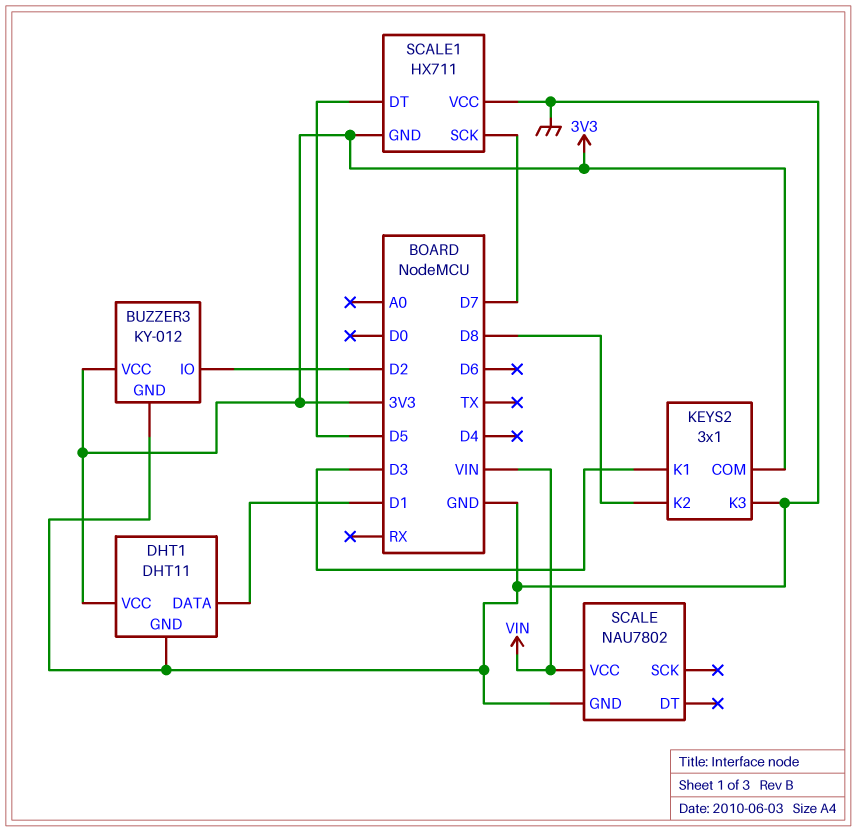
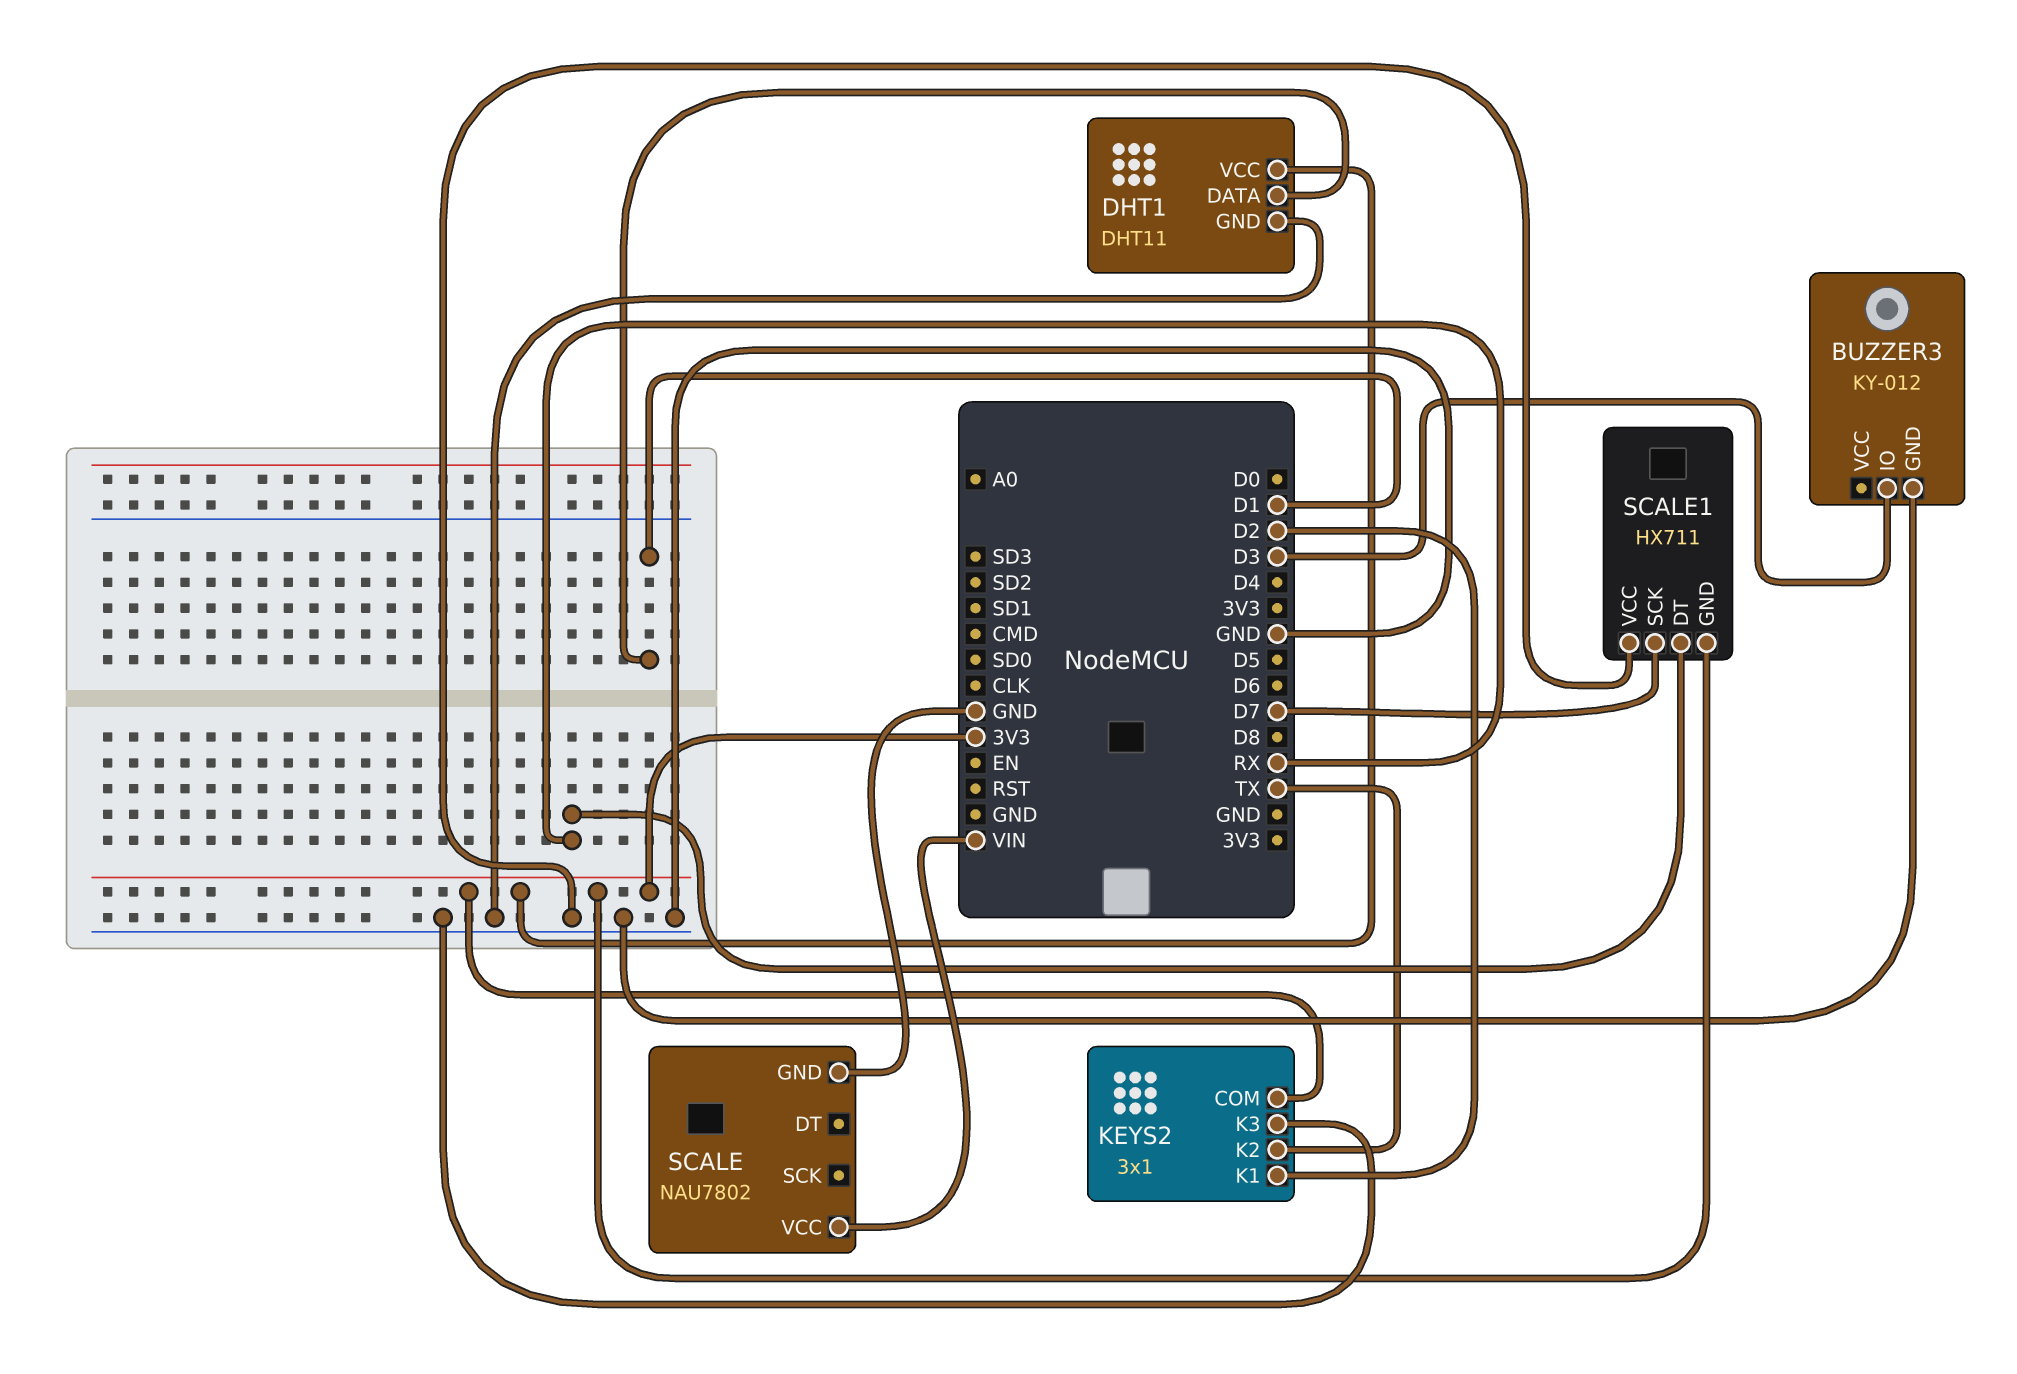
BUZZER3 pin IO: D2 -> D3
BUZZER3 pin VCC: 3V3 -> none
KEYS2 pin K1: D3 -> D2
KEYS2 pin K2: D8 -> TX
SCALE1 pin DT: D5 -> RX

